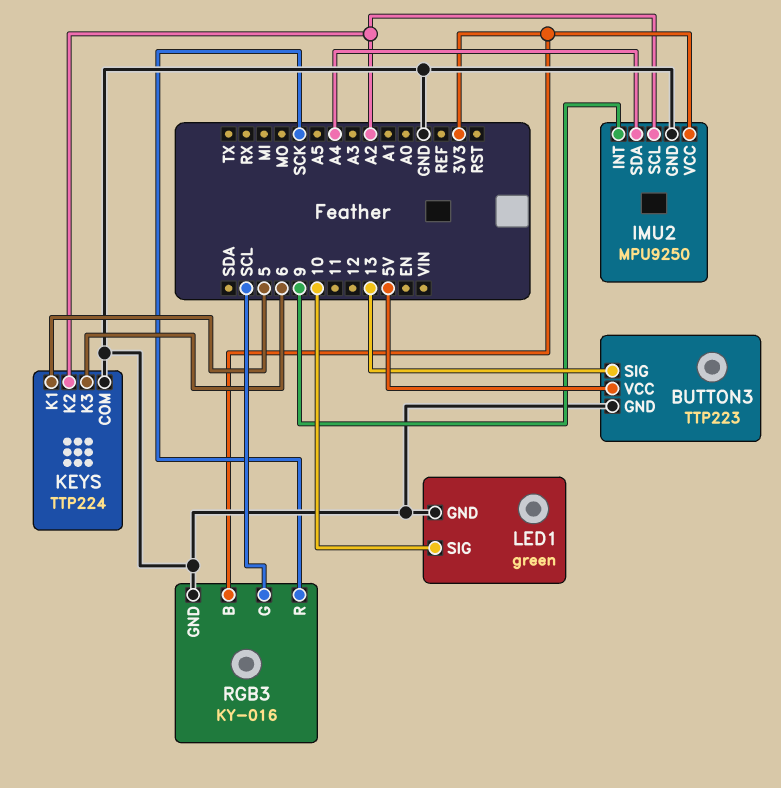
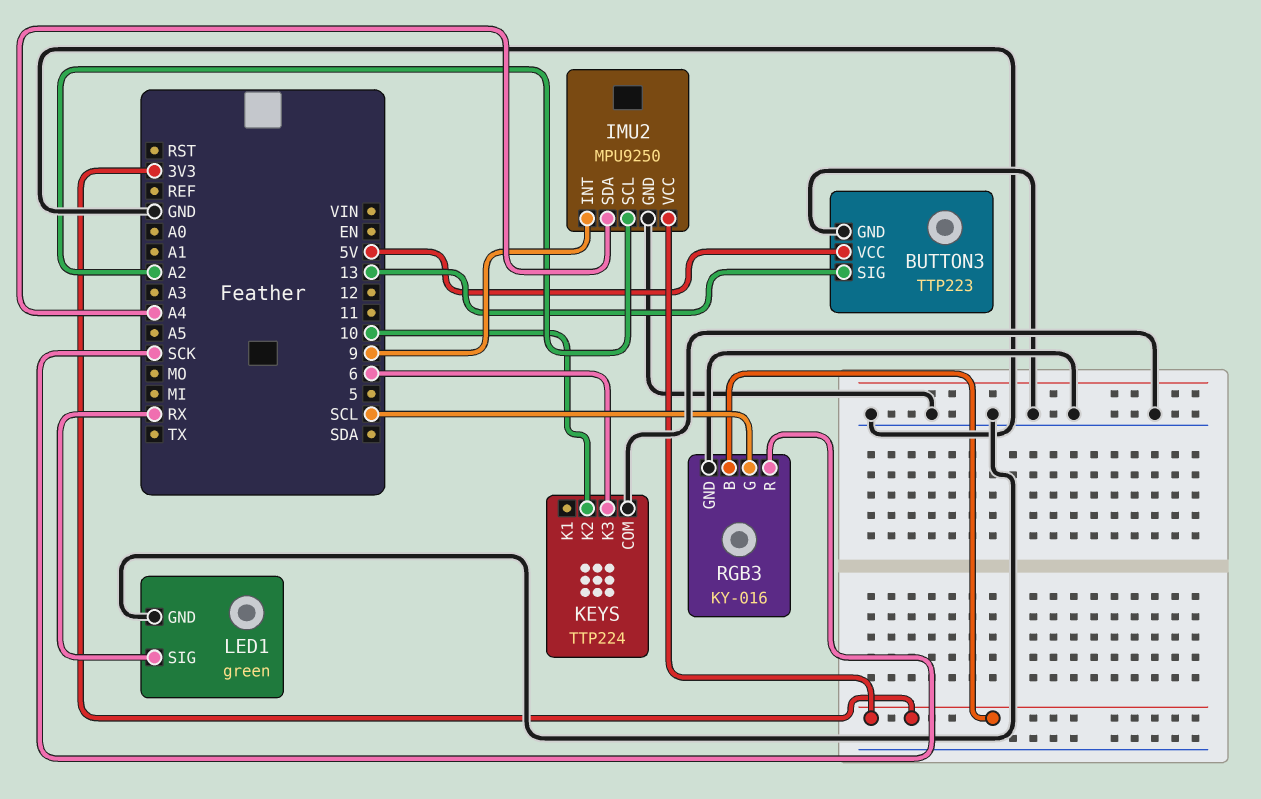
KEYS pin K1: 5 -> none
KEYS pin K2: A2 -> 10
LED1 pin SIG: 10 -> RX

